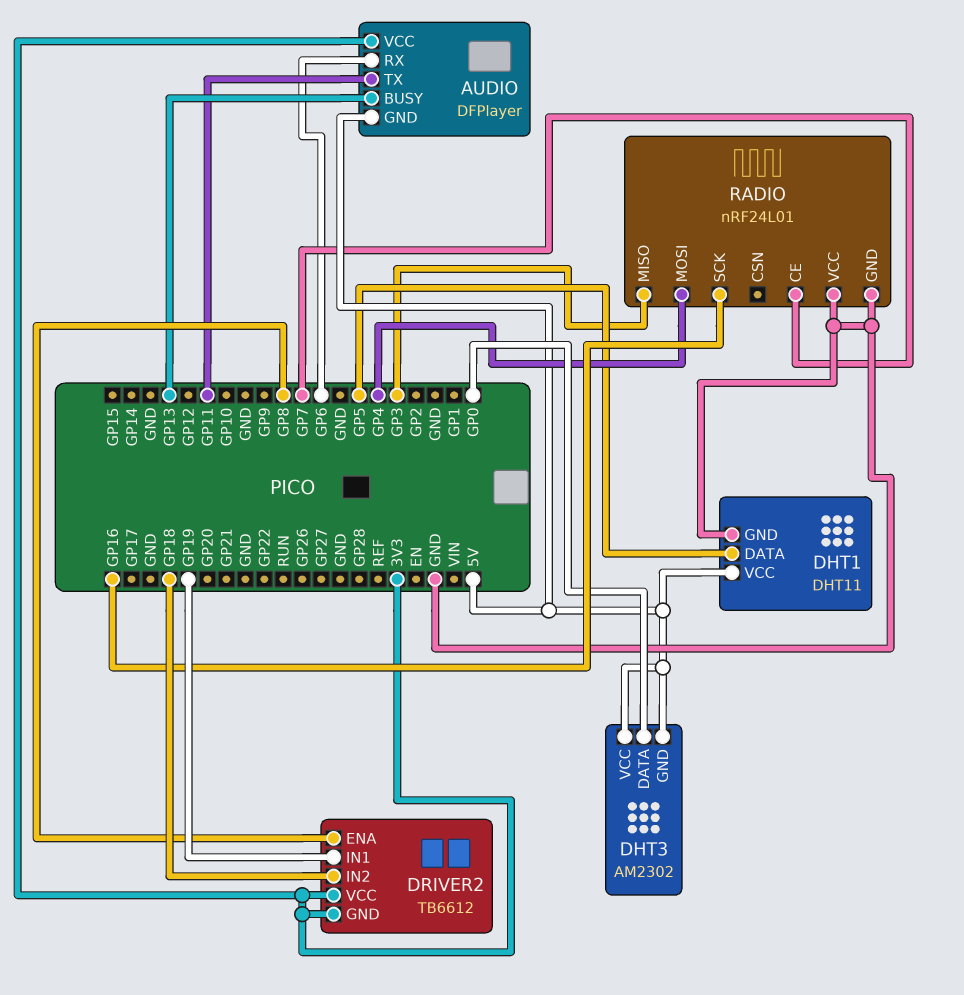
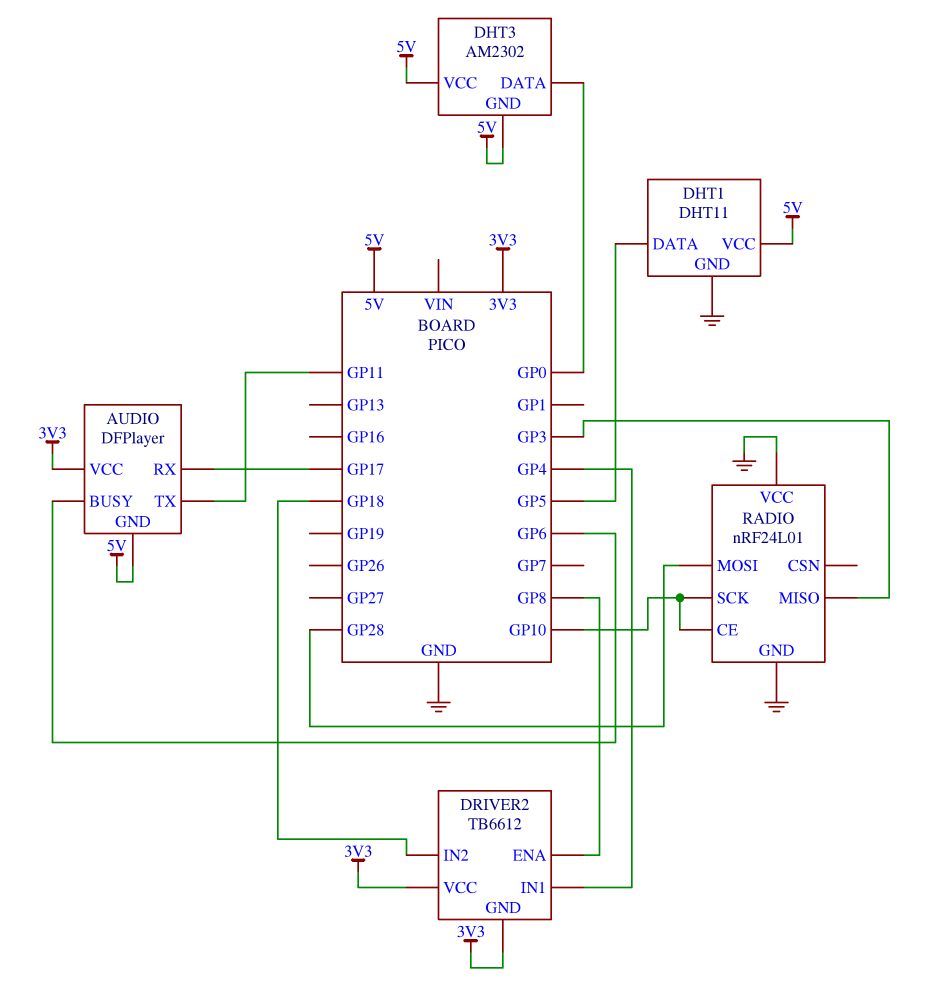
AUDIO pin BUSY: GP13 -> GP6
AUDIO pin RX: GP6 -> GP17
DRIVER2 pin IN1: GP19 -> GP4
RADIO pin CE: GP7 -> GP10
RADIO pin MOSI: GP4 -> GP28
RADIO pin SCK: GP16 -> GP10

